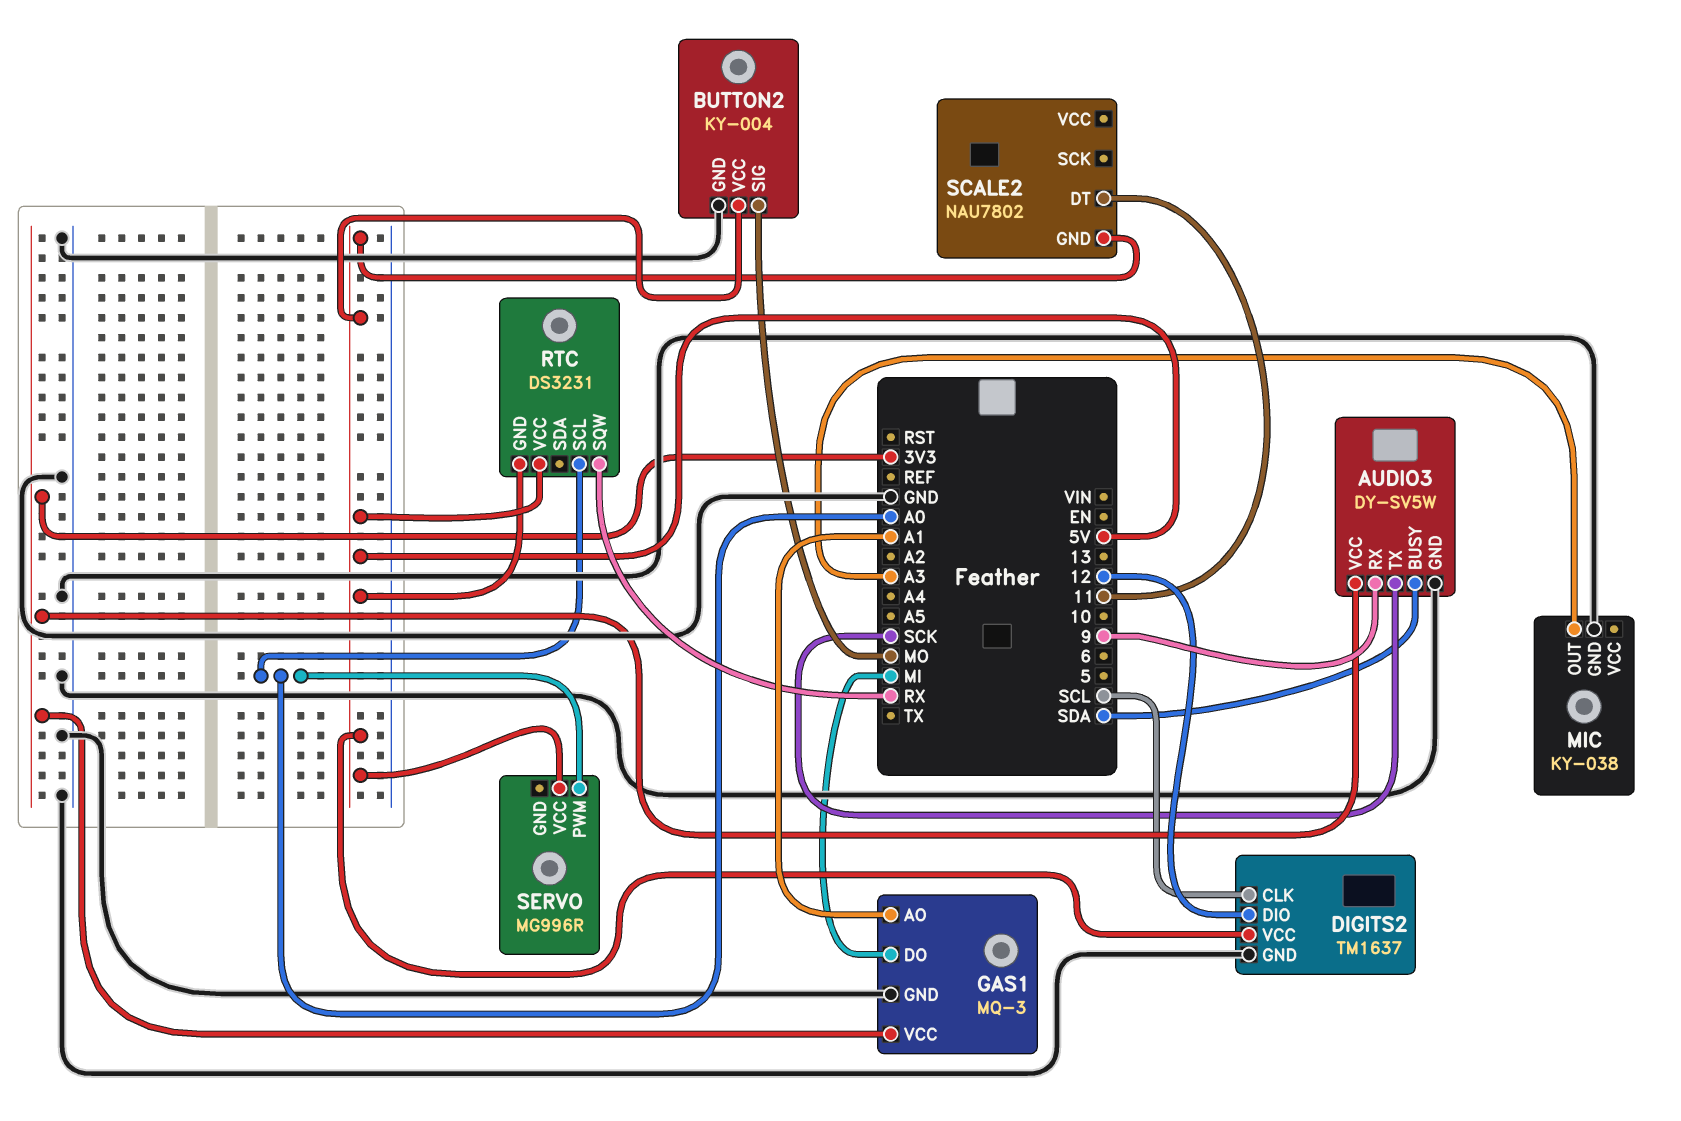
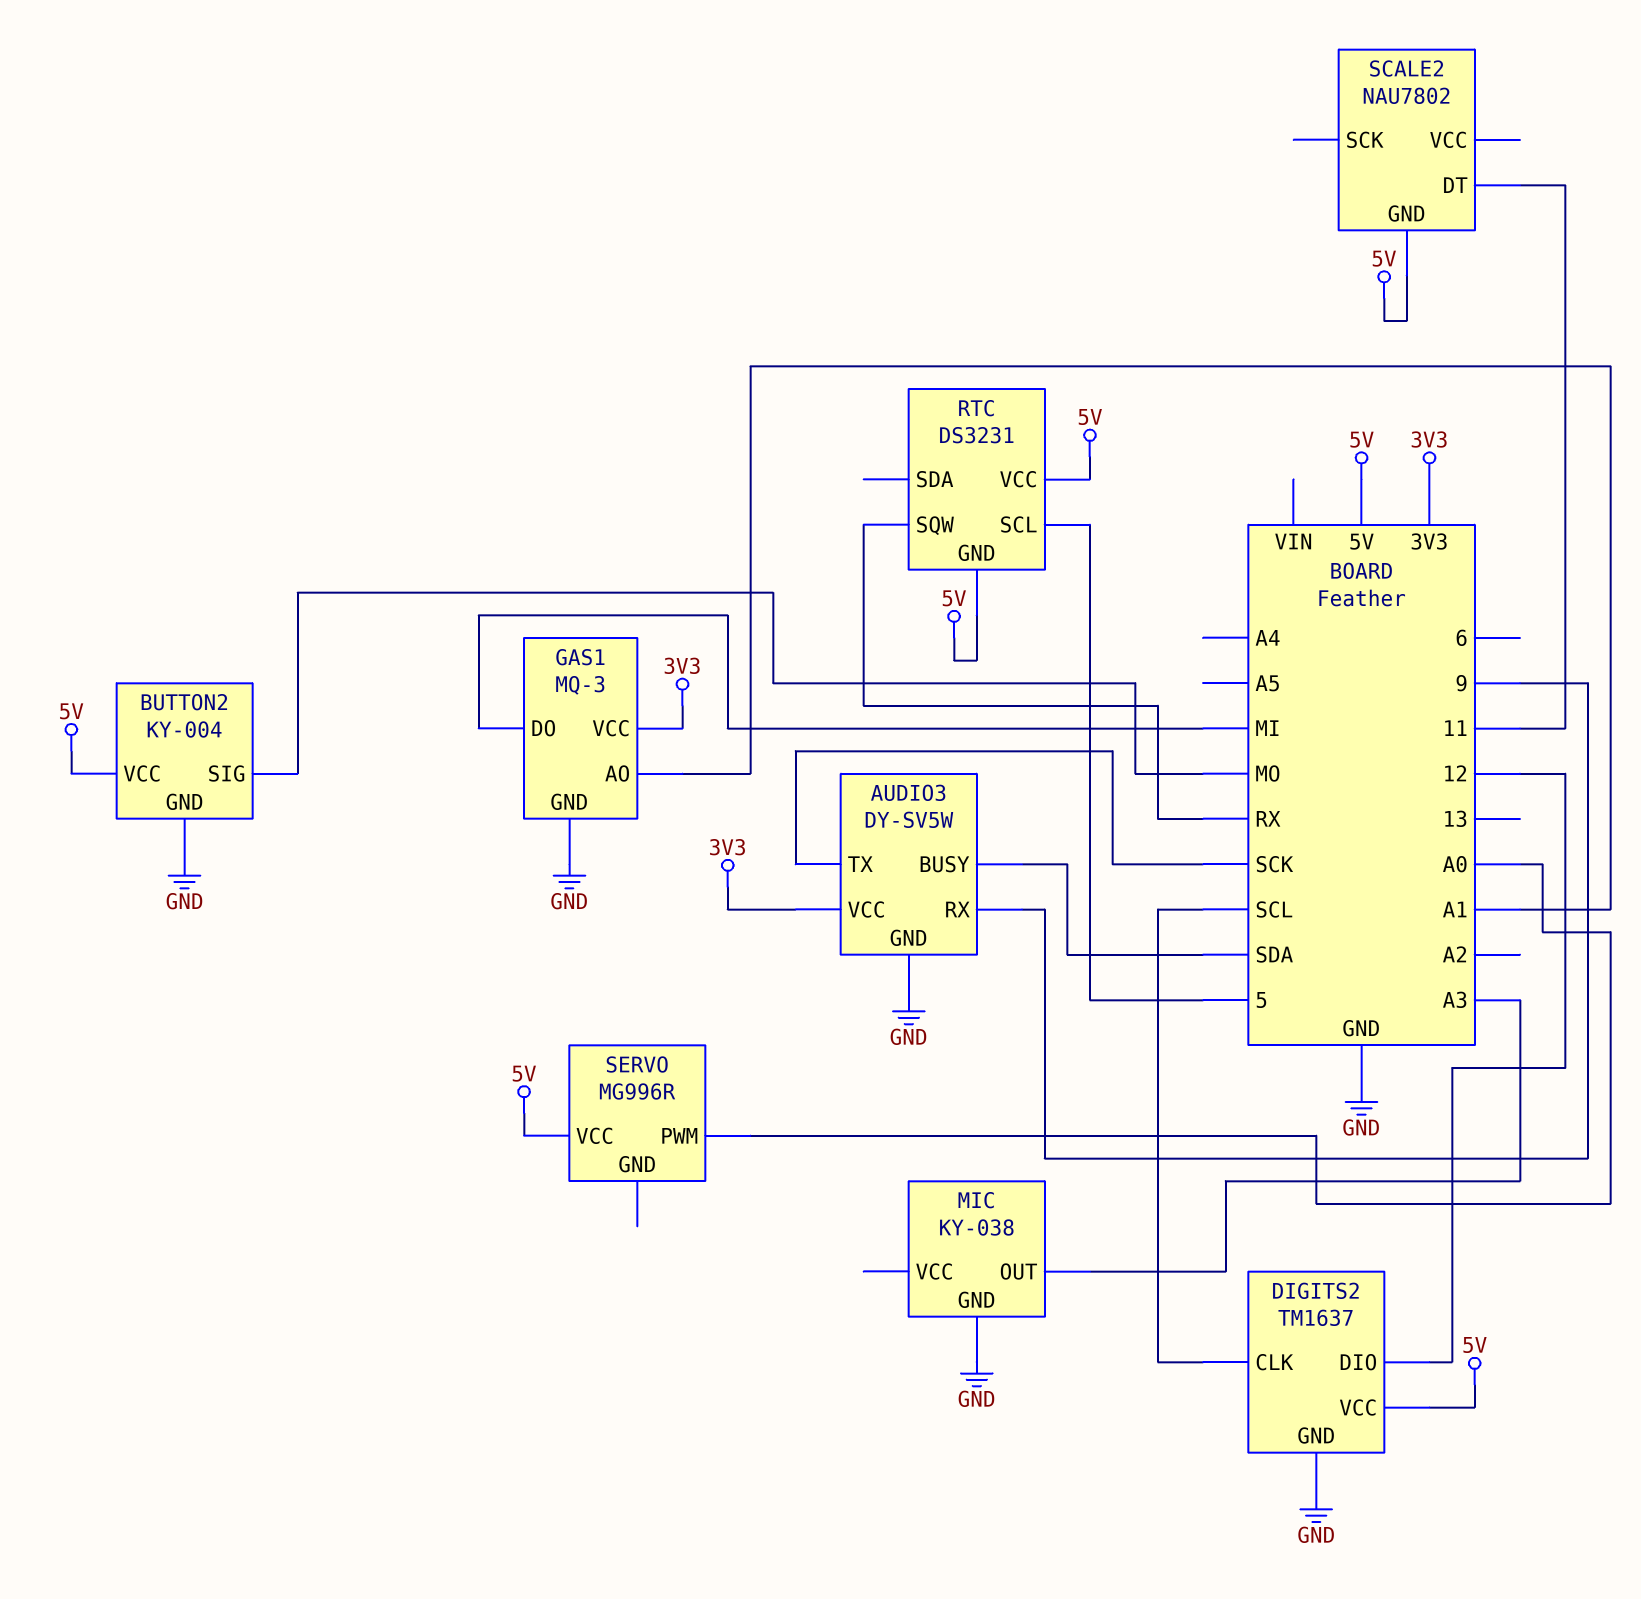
RTC pin SCL: A0 -> 5

